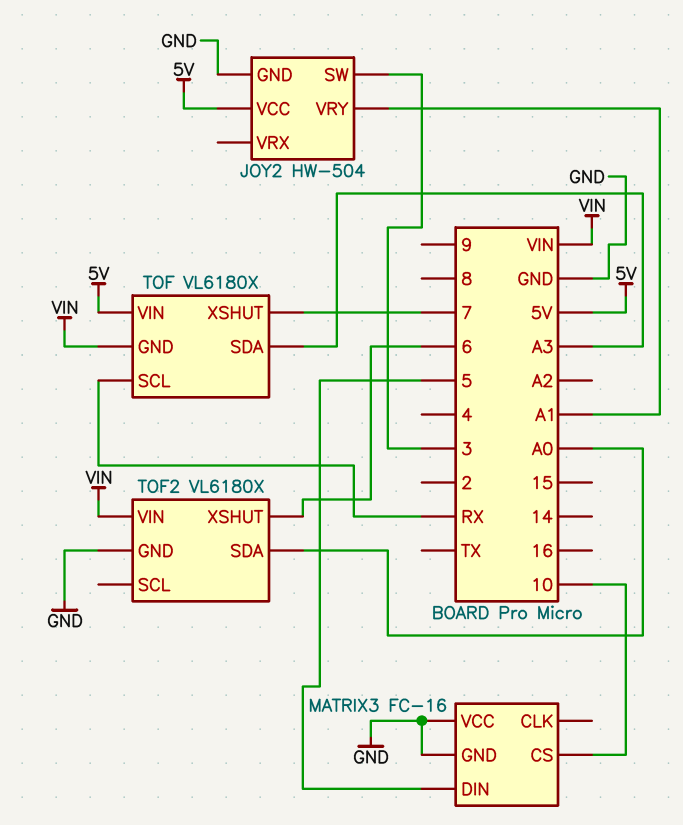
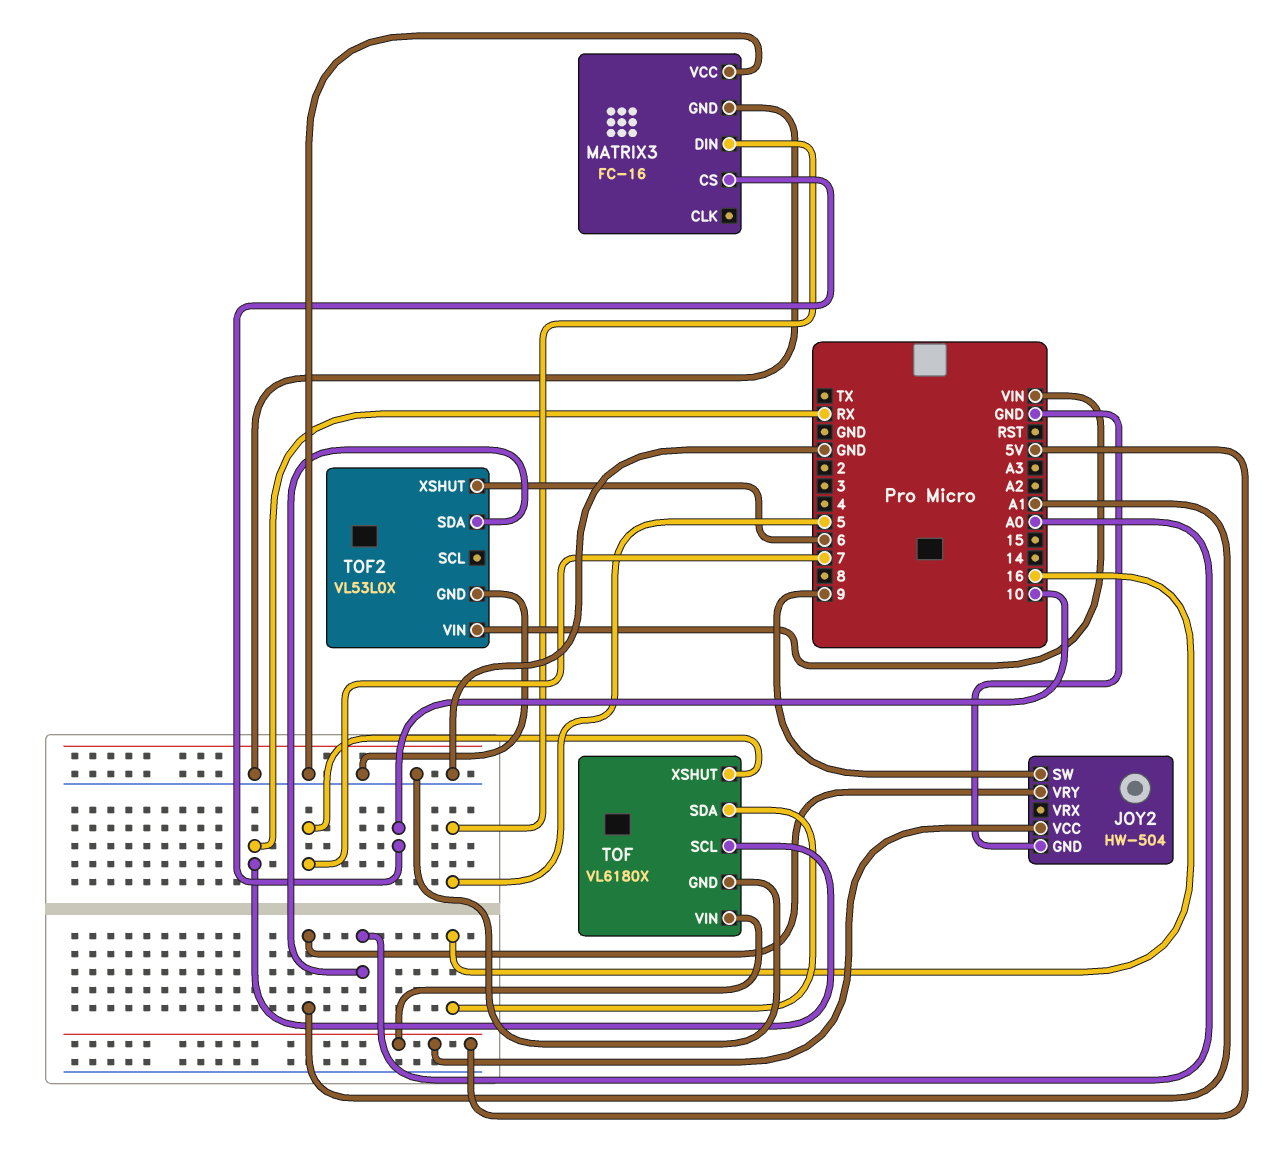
JOY2 pin SW: 3 -> 9
TOF pin GND: VIN -> GND
TOF pin SDA: A3 -> 16
TOF2: VL6180X -> VL53L0X

